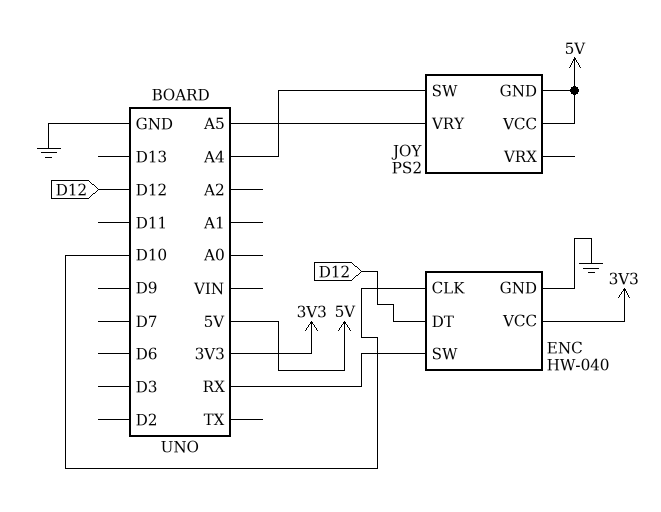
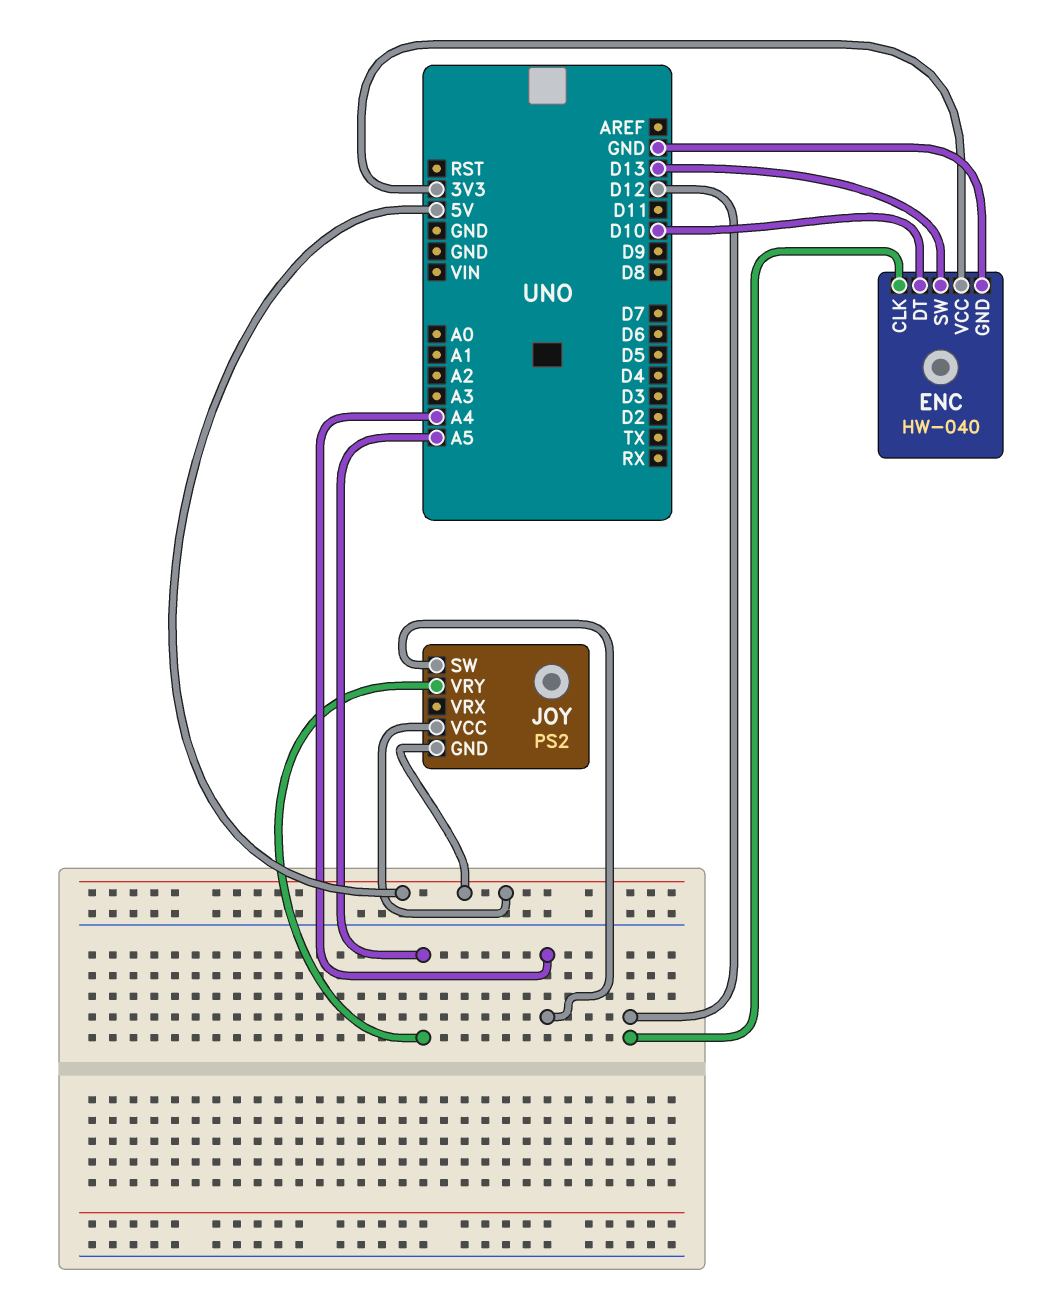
ENC pin CLK: D10 -> D12
ENC pin DT: D12 -> D10
ENC pin SW: RX -> D13

